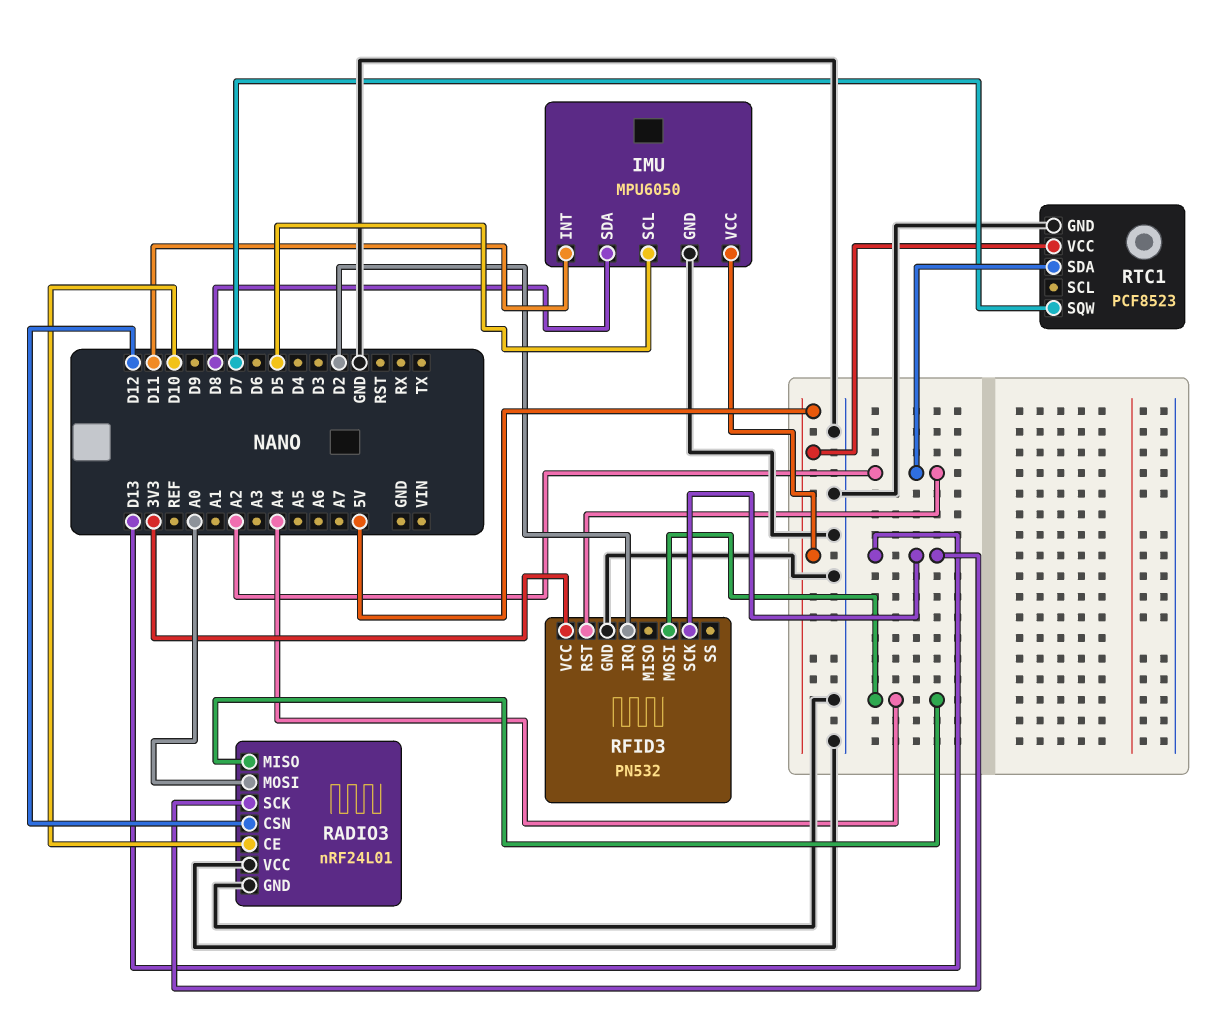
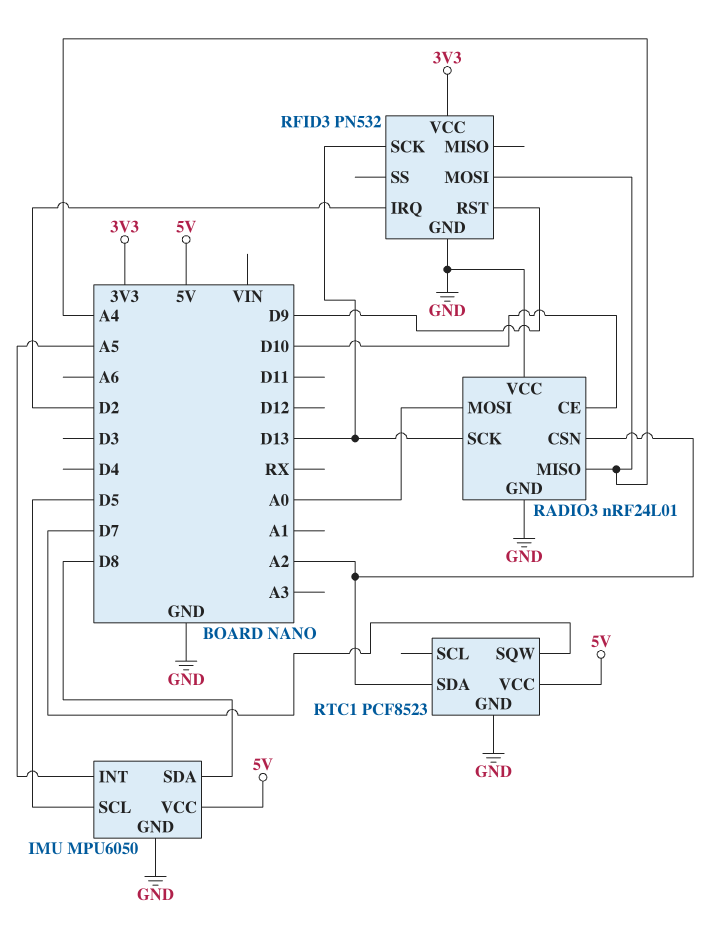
IMU pin INT: D11 -> A5
RADIO3 pin CSN: D12 -> A2
RFID3 pin RST: A2 -> D9

